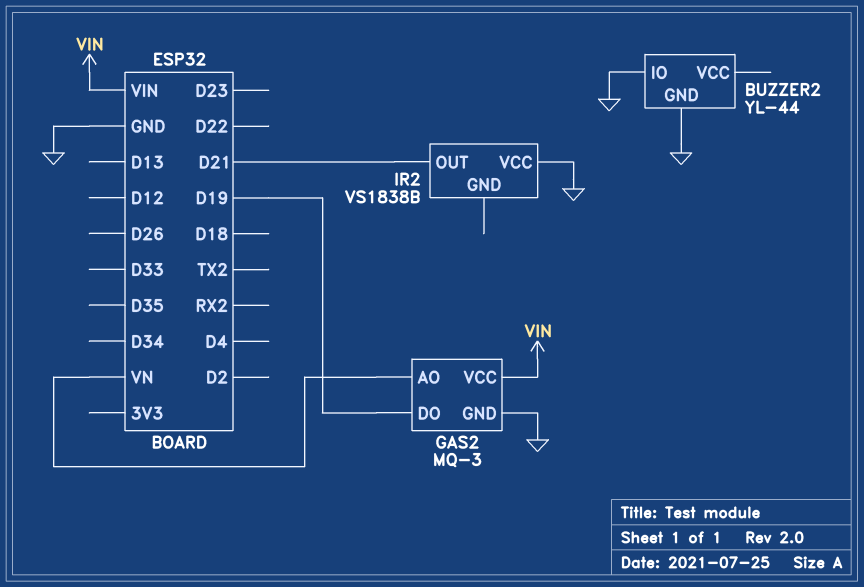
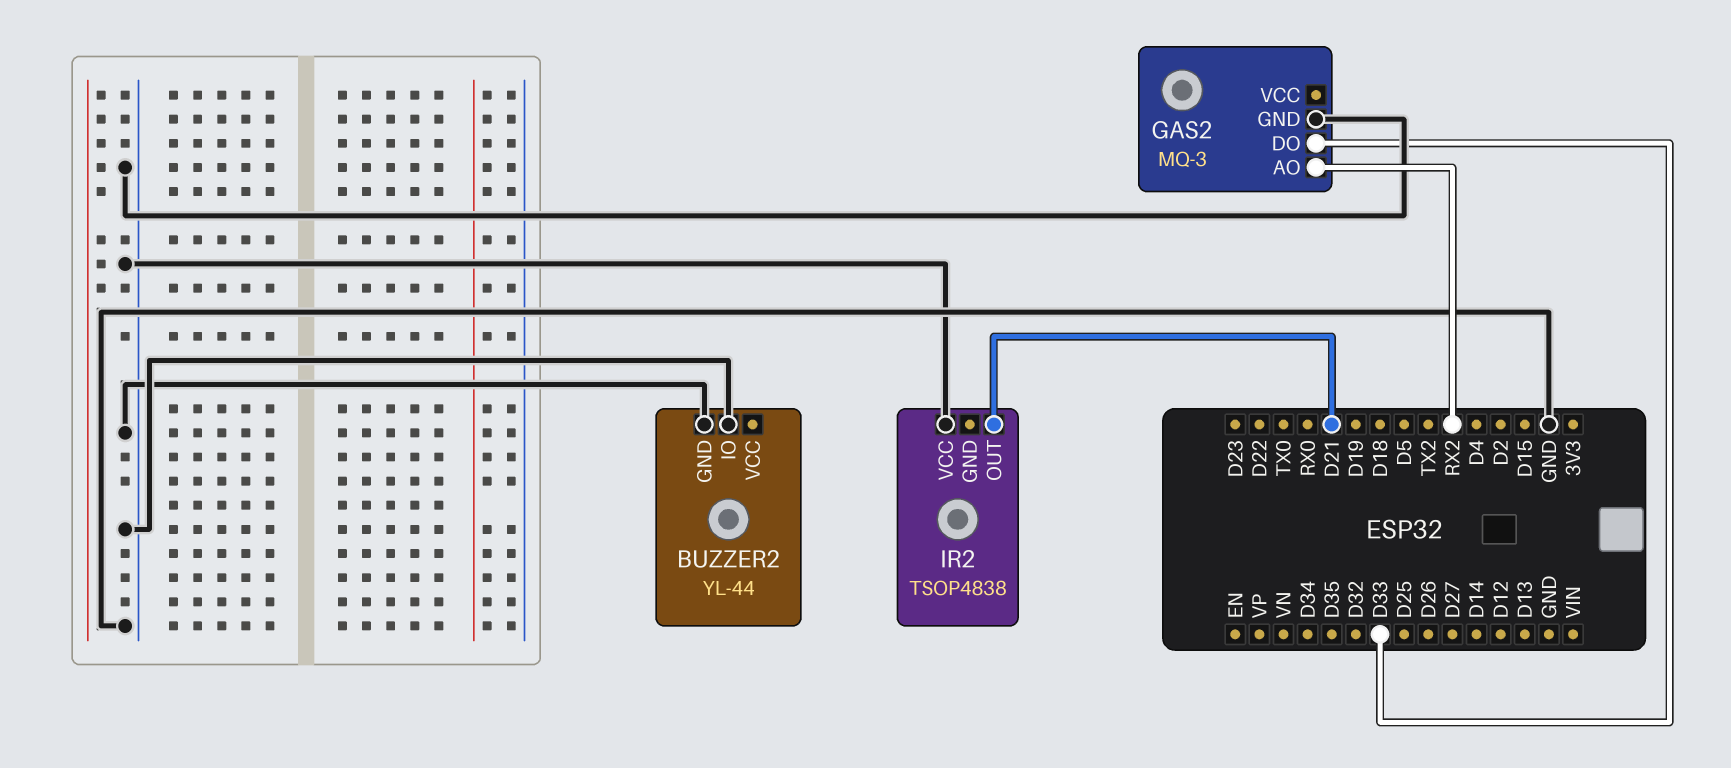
GAS2 pin AO: VN -> RX2
GAS2 pin DO: D19 -> D33
GAS2 pin VCC: VIN -> none
IR2: VS1838B -> TSOP4838

